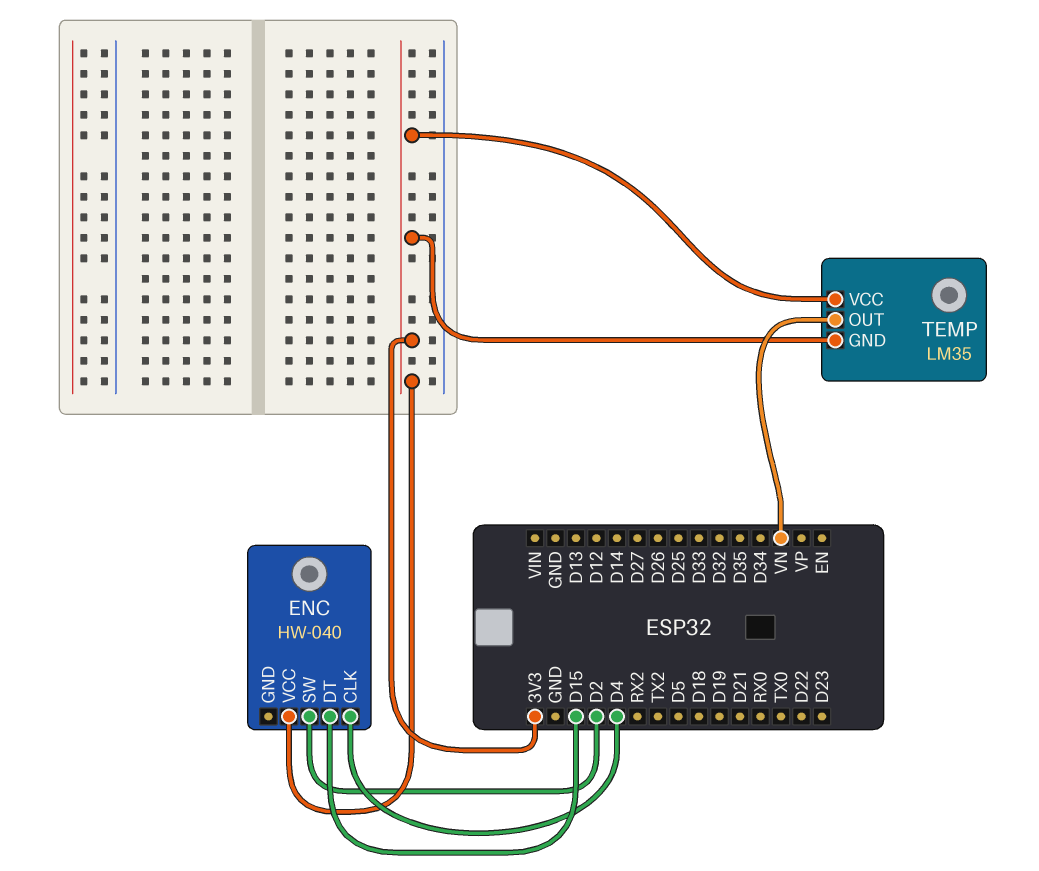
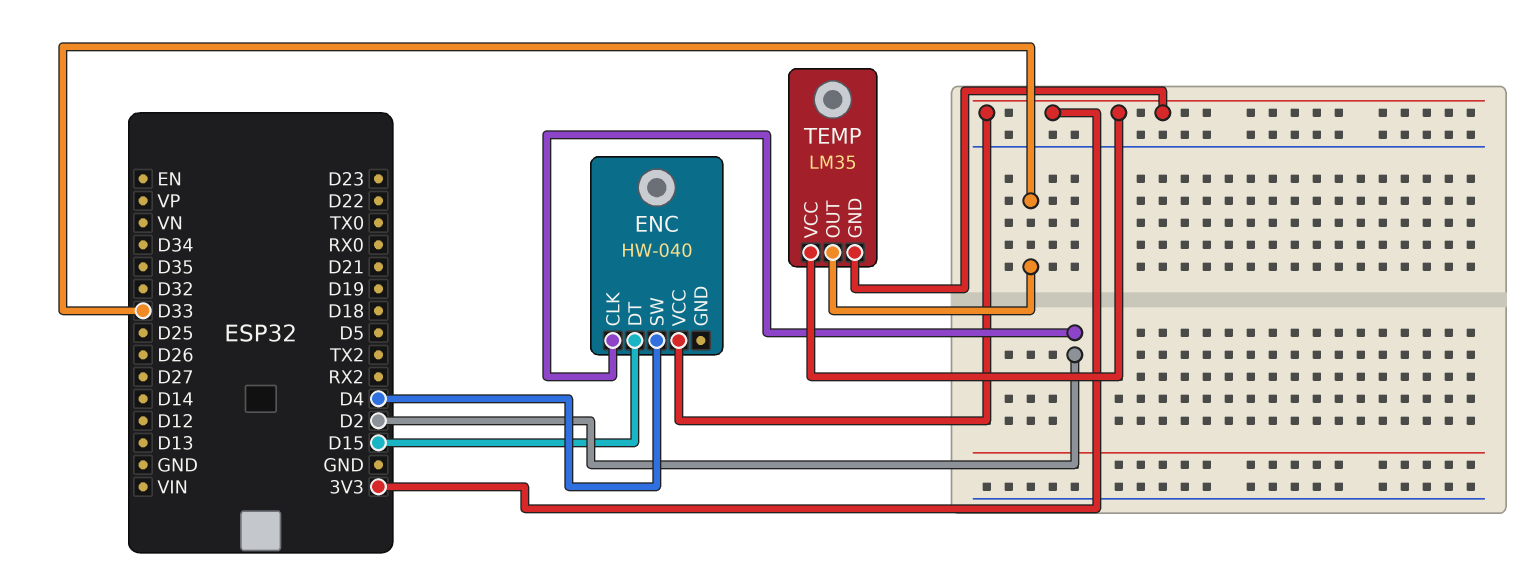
ENC pin CLK: D4 -> D2
ENC pin SW: D2 -> D4
TEMP pin OUT: VN -> D33

